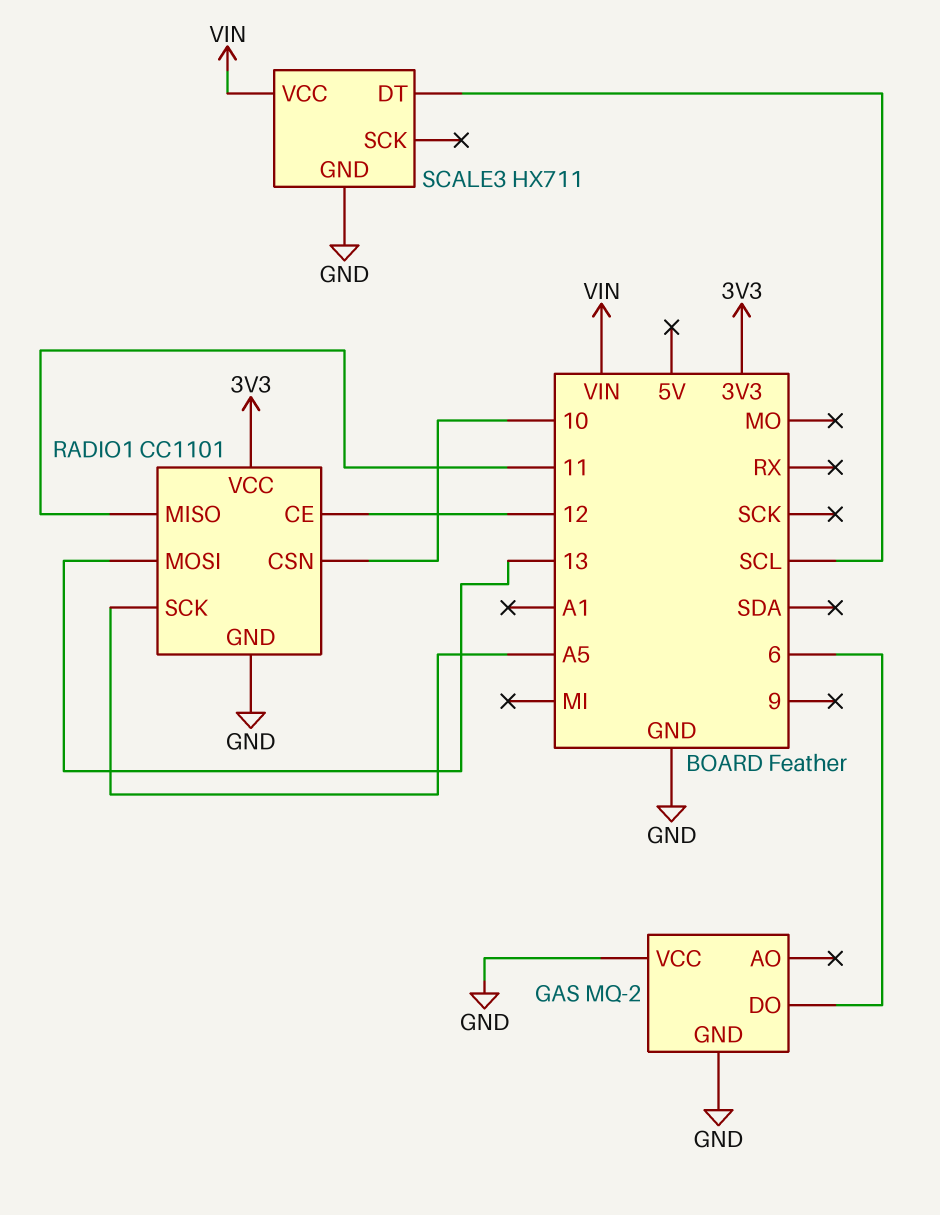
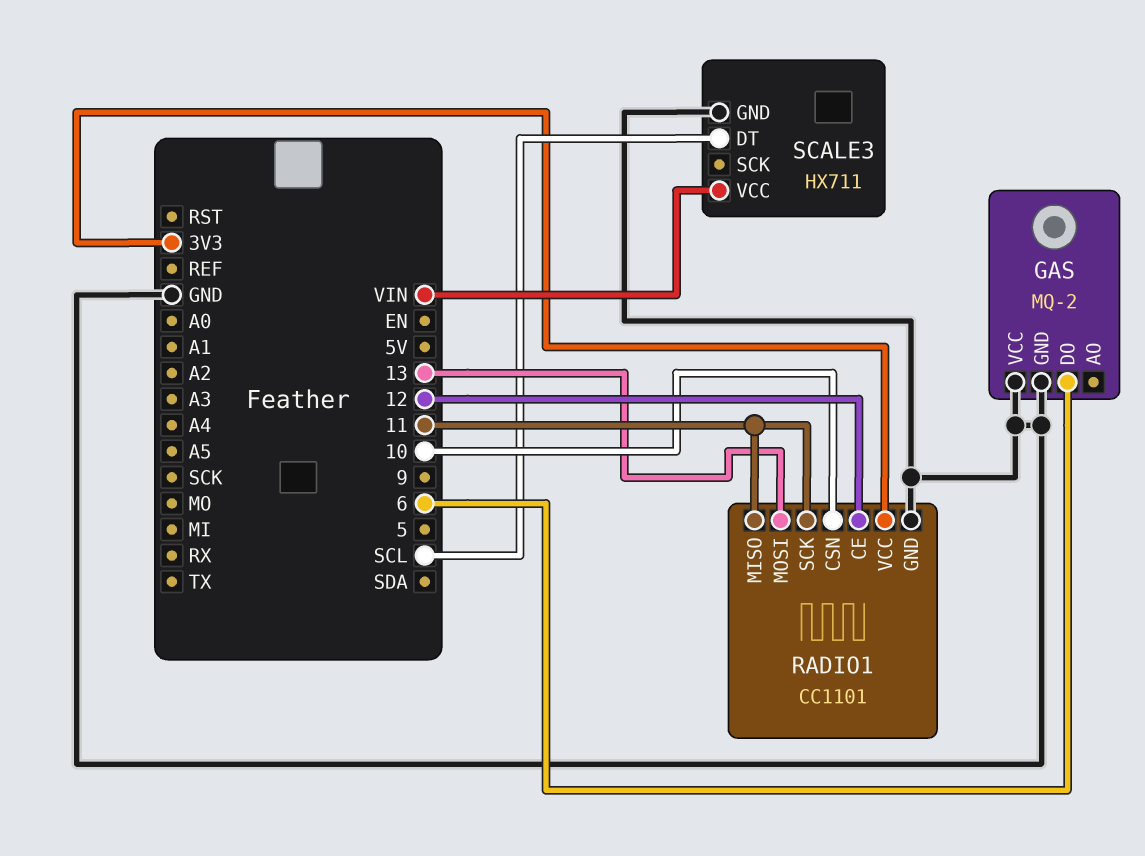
RADIO1 pin SCK: A5 -> 11

